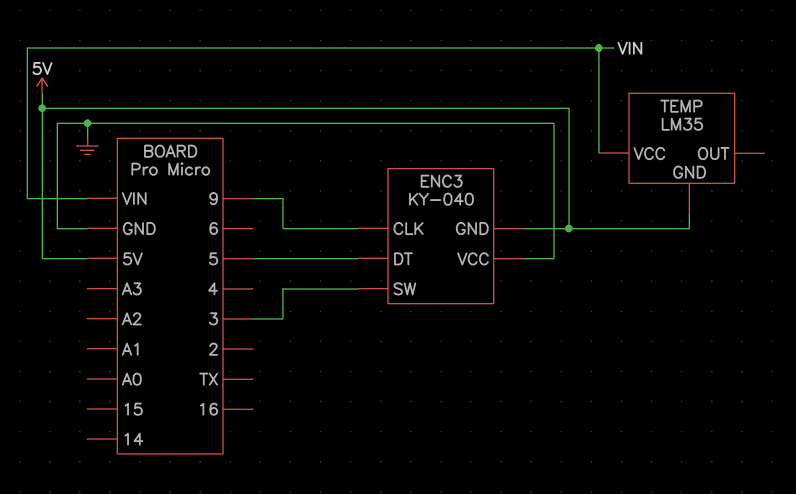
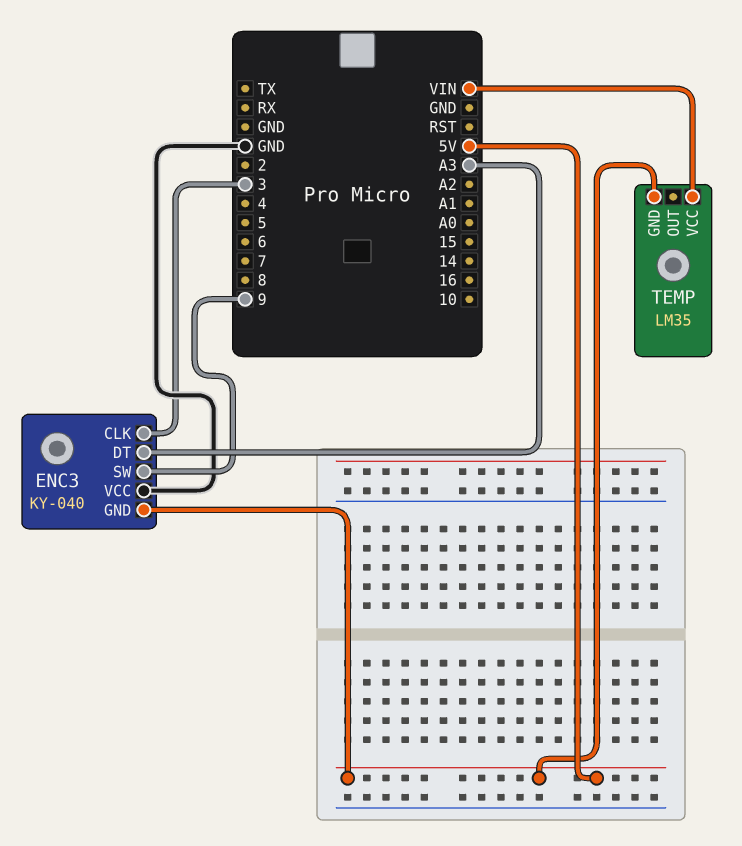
ENC3 pin CLK: 9 -> 3
ENC3 pin DT: 5 -> A3
ENC3 pin SW: 3 -> 9

